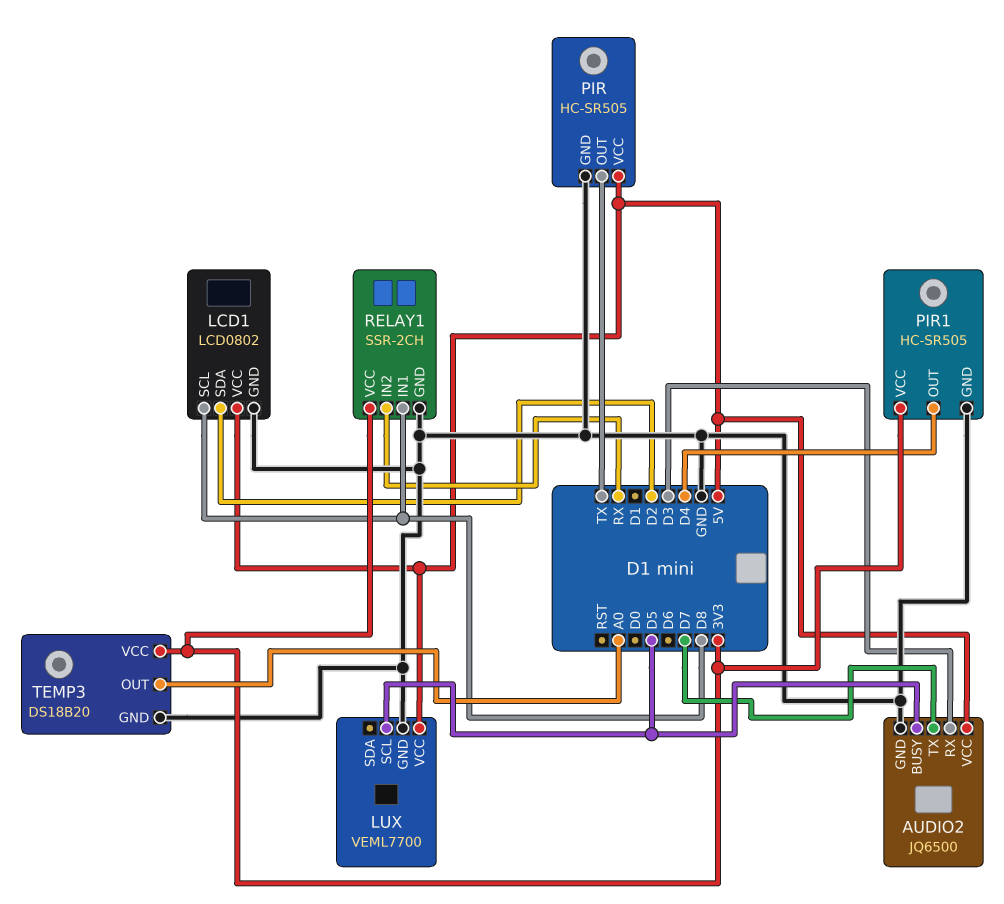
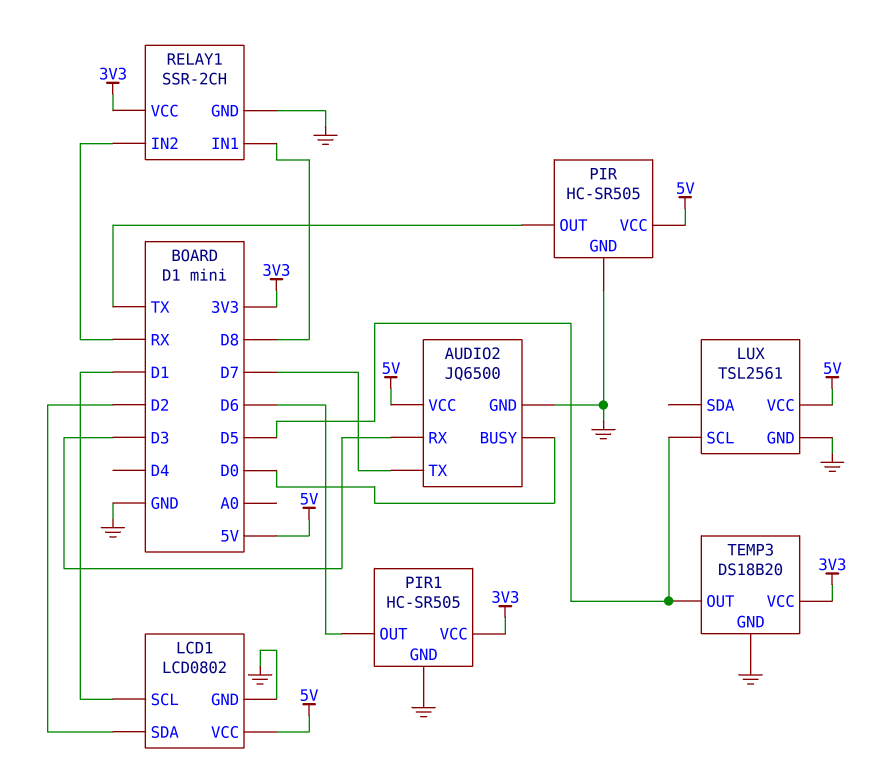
AUDIO2 pin BUSY: D5 -> D0
LCD1 pin SCL: D8 -> D1
LUX: VEML7700 -> TSL2561
PIR1 pin OUT: D4 -> D6
TEMP3 pin OUT: A0 -> D5

